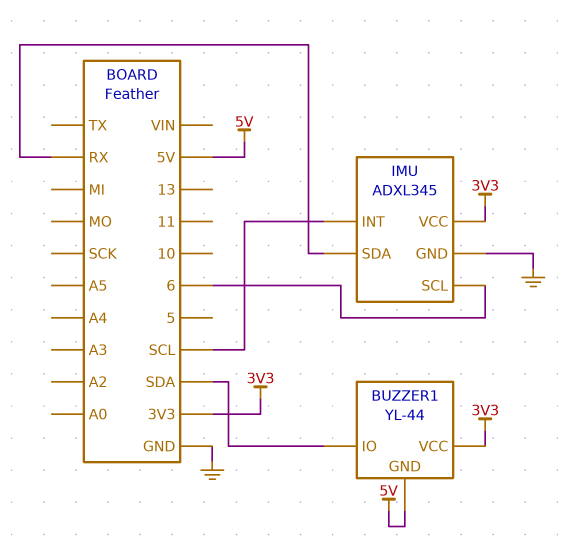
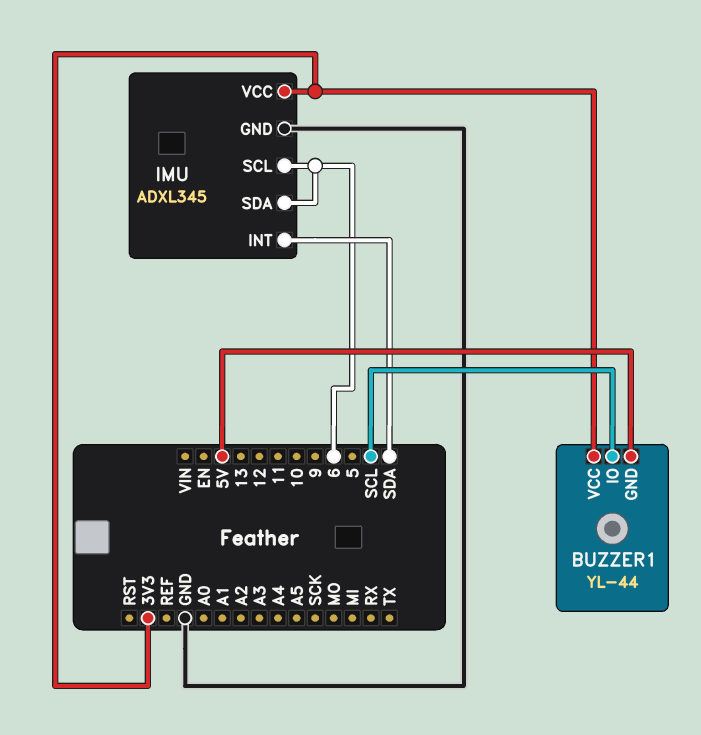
BUZZER1 pin IO: SDA -> SCL
IMU pin INT: SCL -> SDA
IMU pin SDA: RX -> 6

